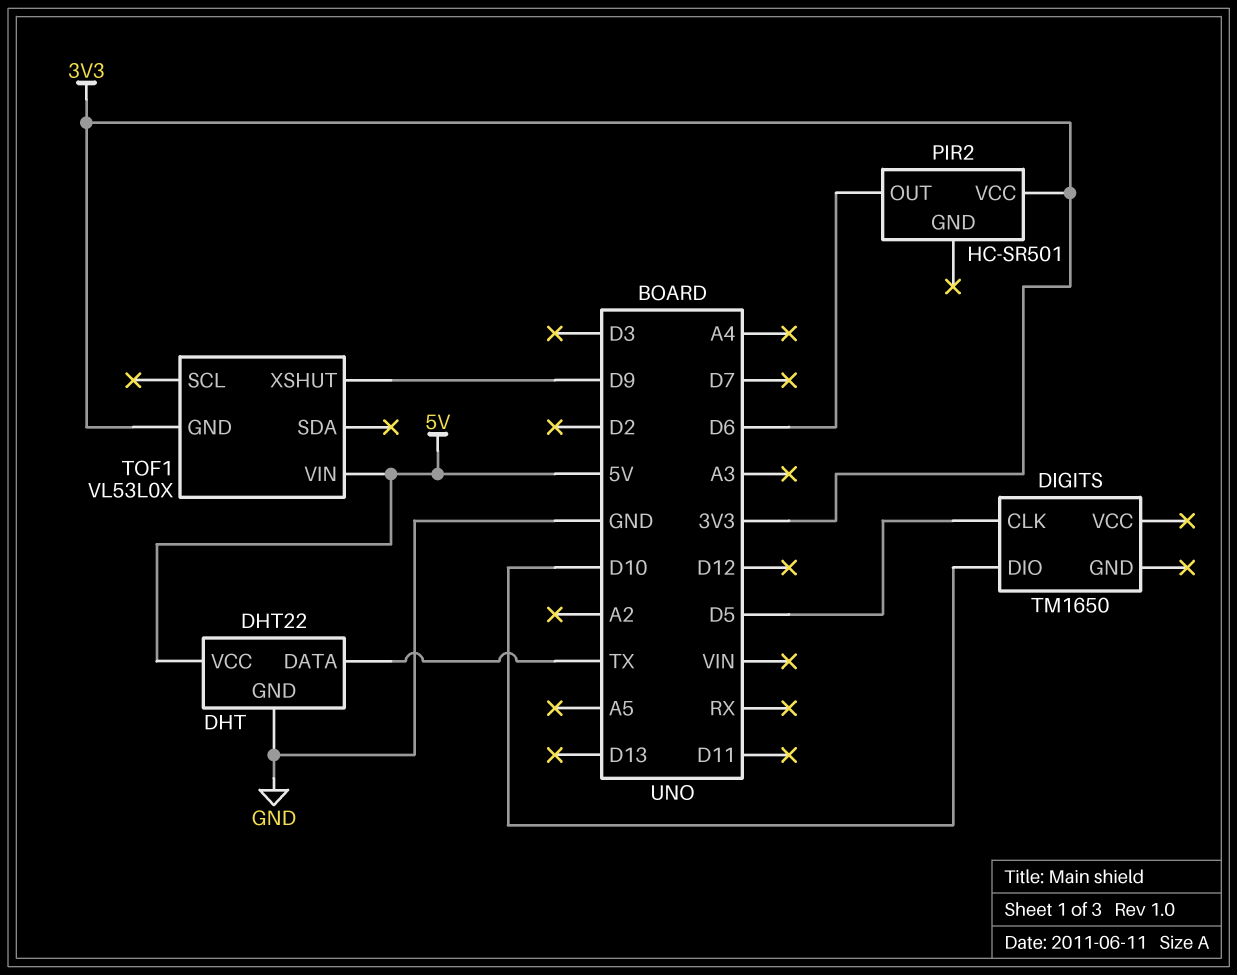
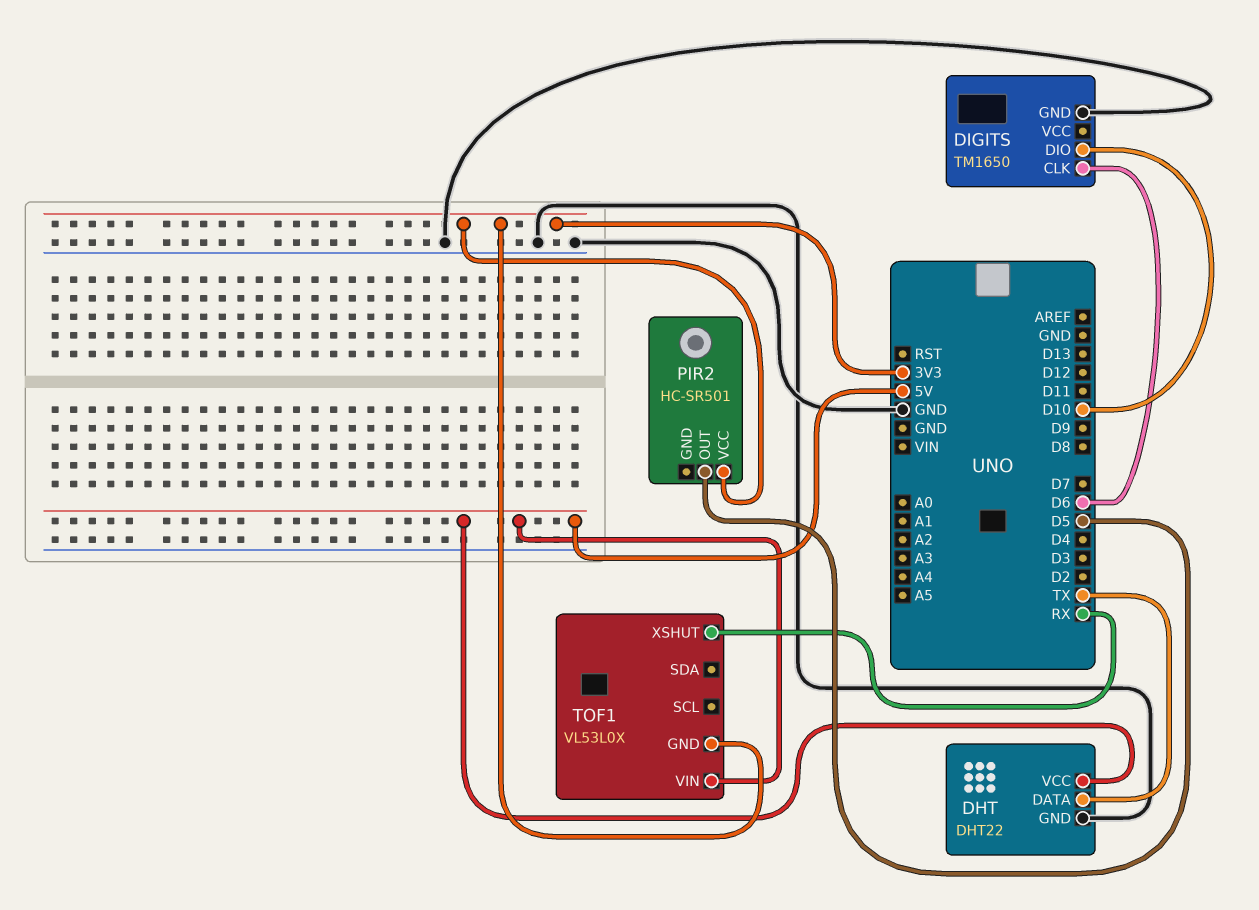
DIGITS pin CLK: D5 -> D6
DIGITS pin GND: none -> GND
PIR2 pin OUT: D6 -> D5
TOF1 pin XSHUT: D9 -> RX

